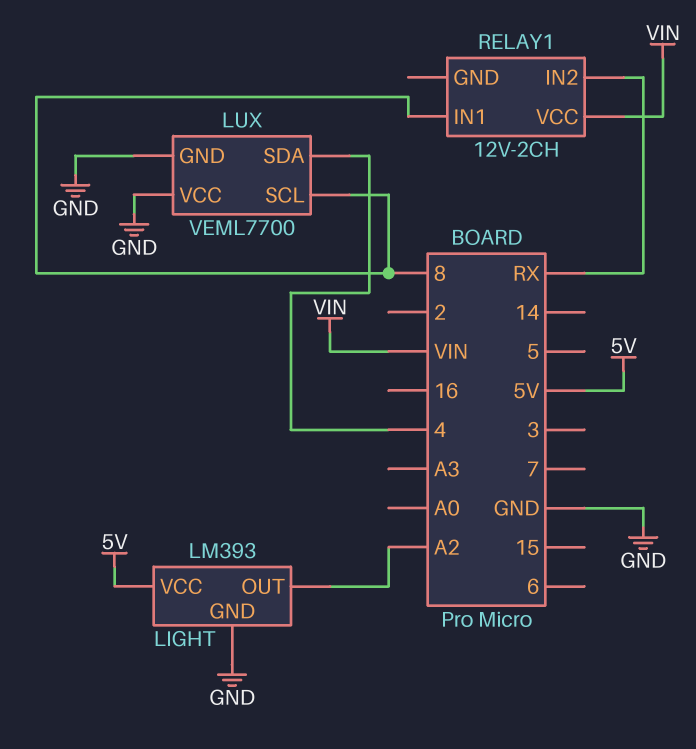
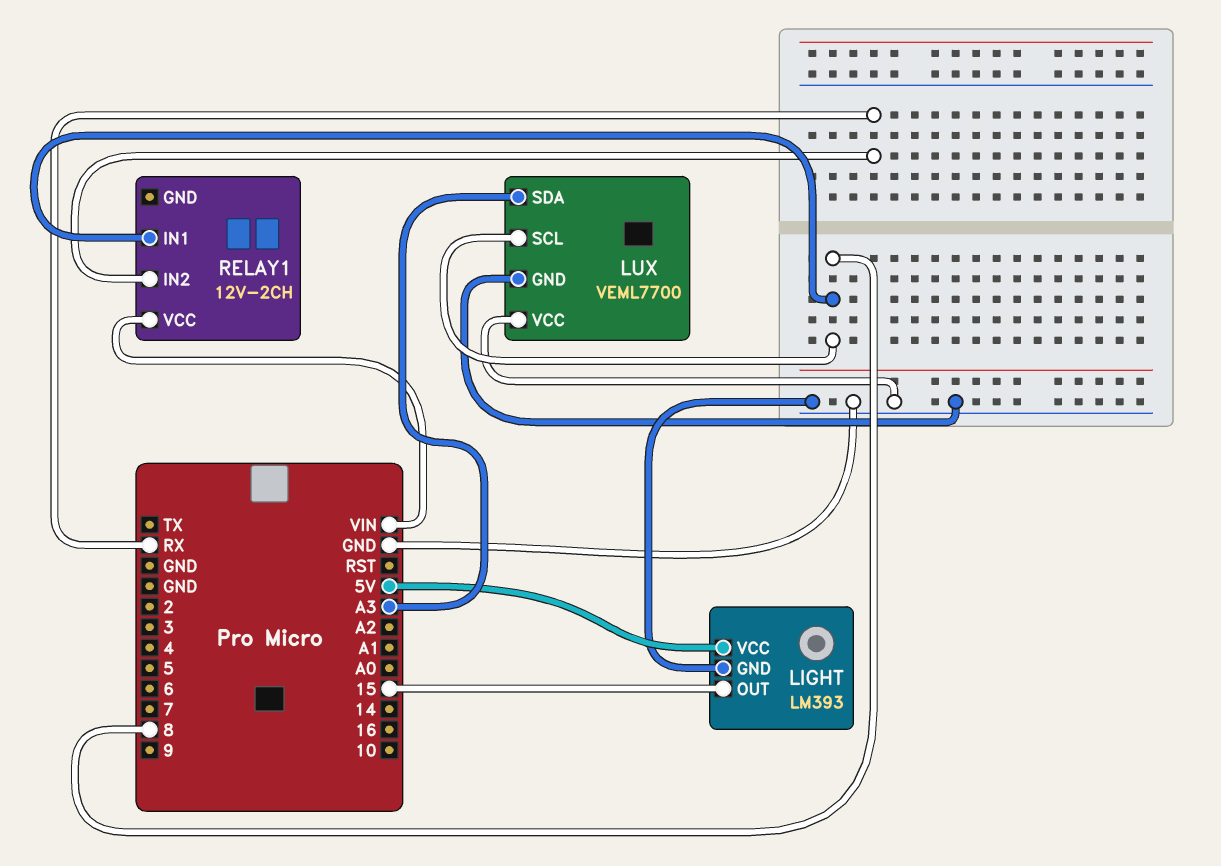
LIGHT pin OUT: A2 -> 15
LUX pin SDA: 4 -> A3

